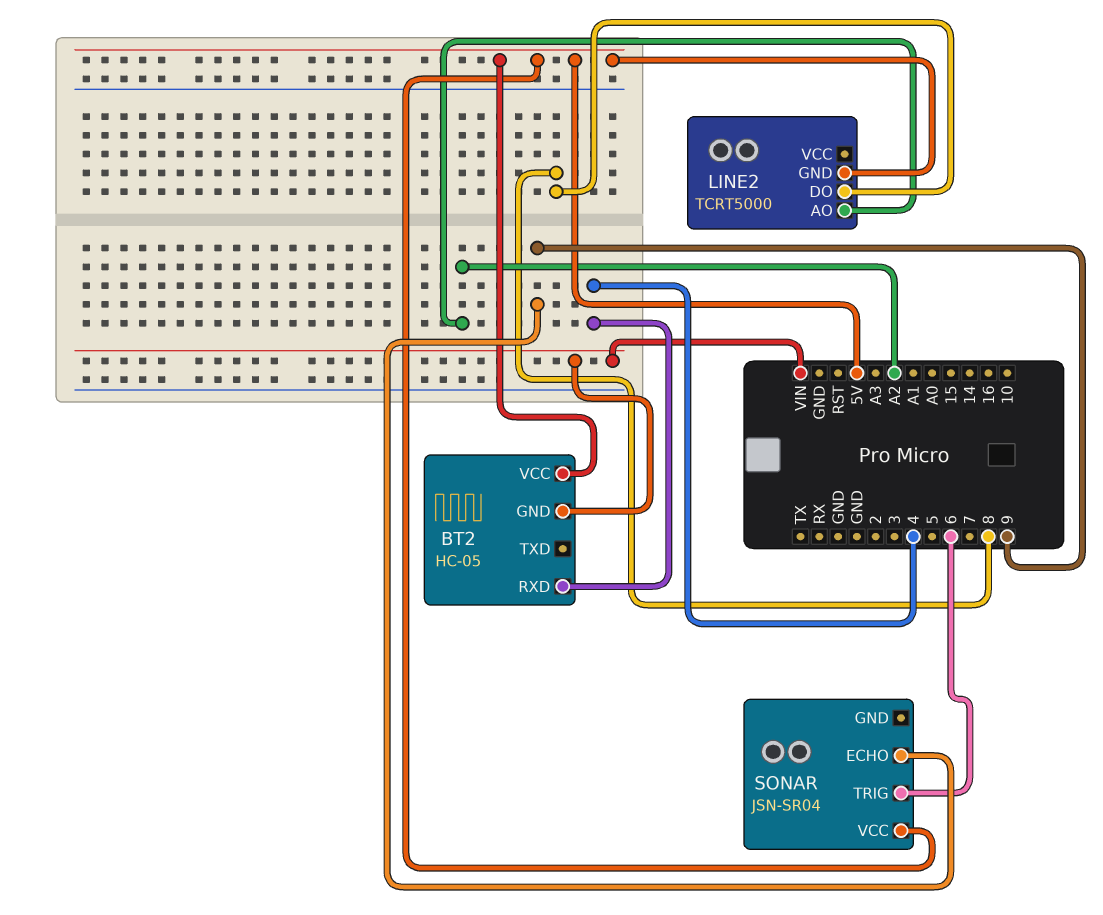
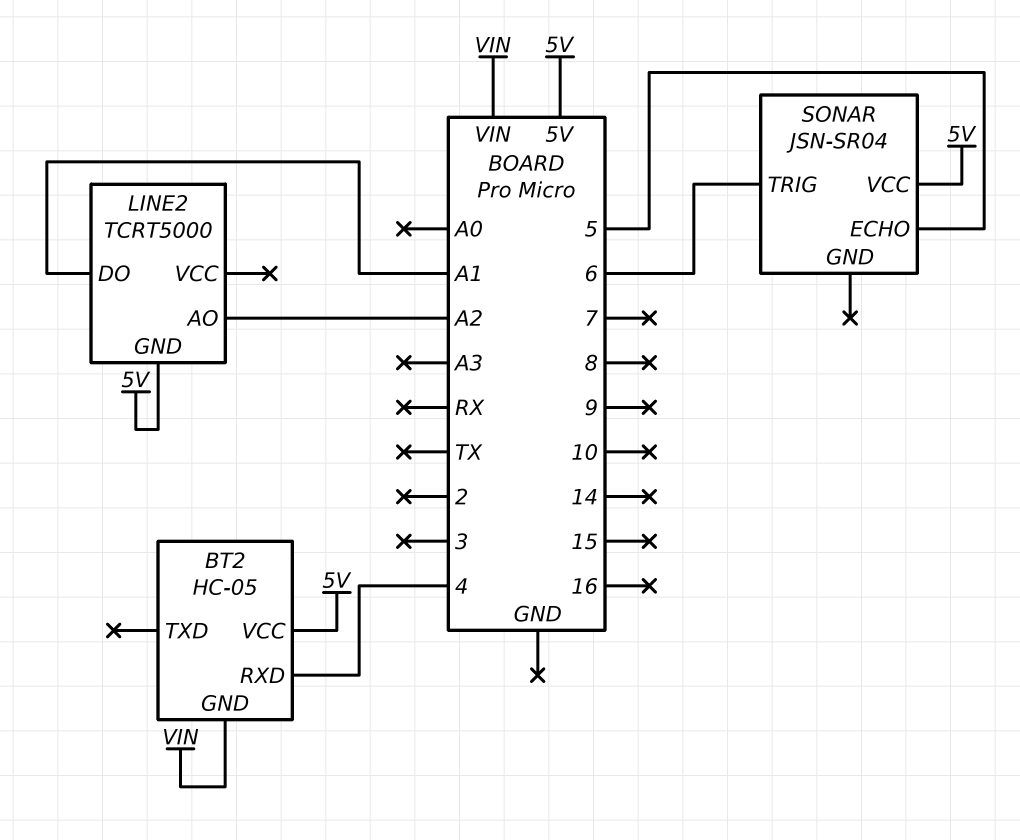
LINE2 pin DO: 8 -> A1
SONAR pin ECHO: 9 -> 5

